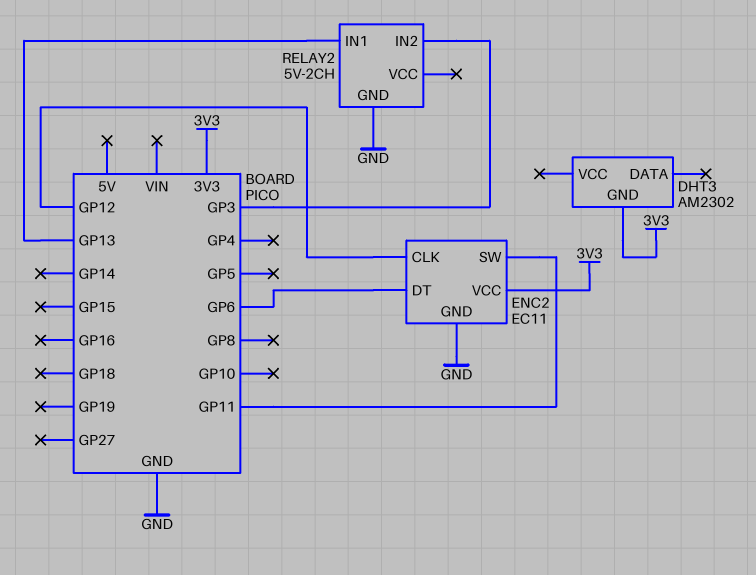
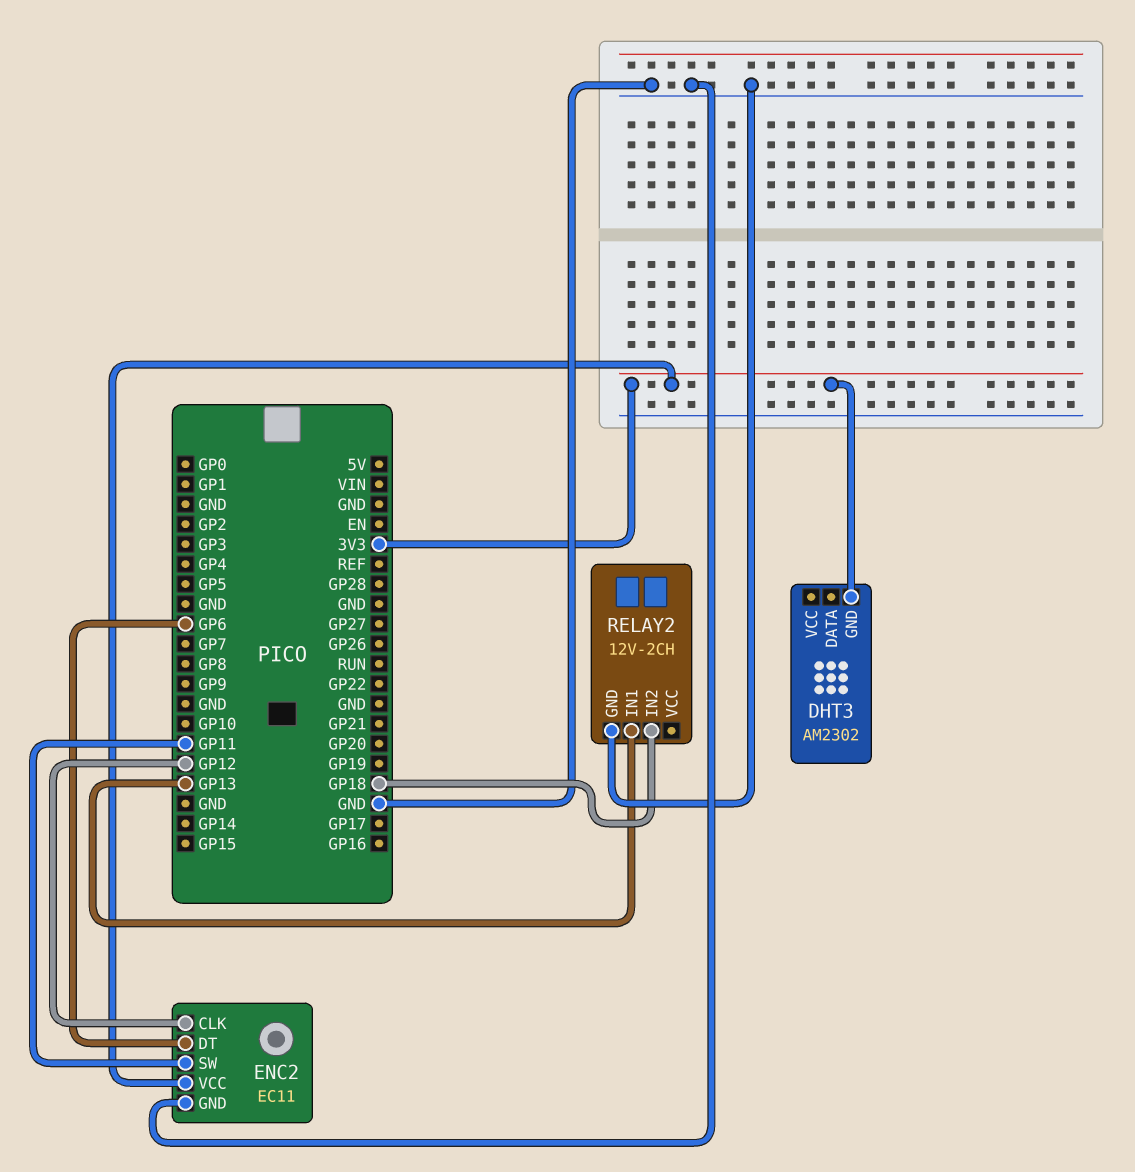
RELAY2: 5V-2CH -> 12V-2CH
RELAY2 pin IN2: GP3 -> GP18

